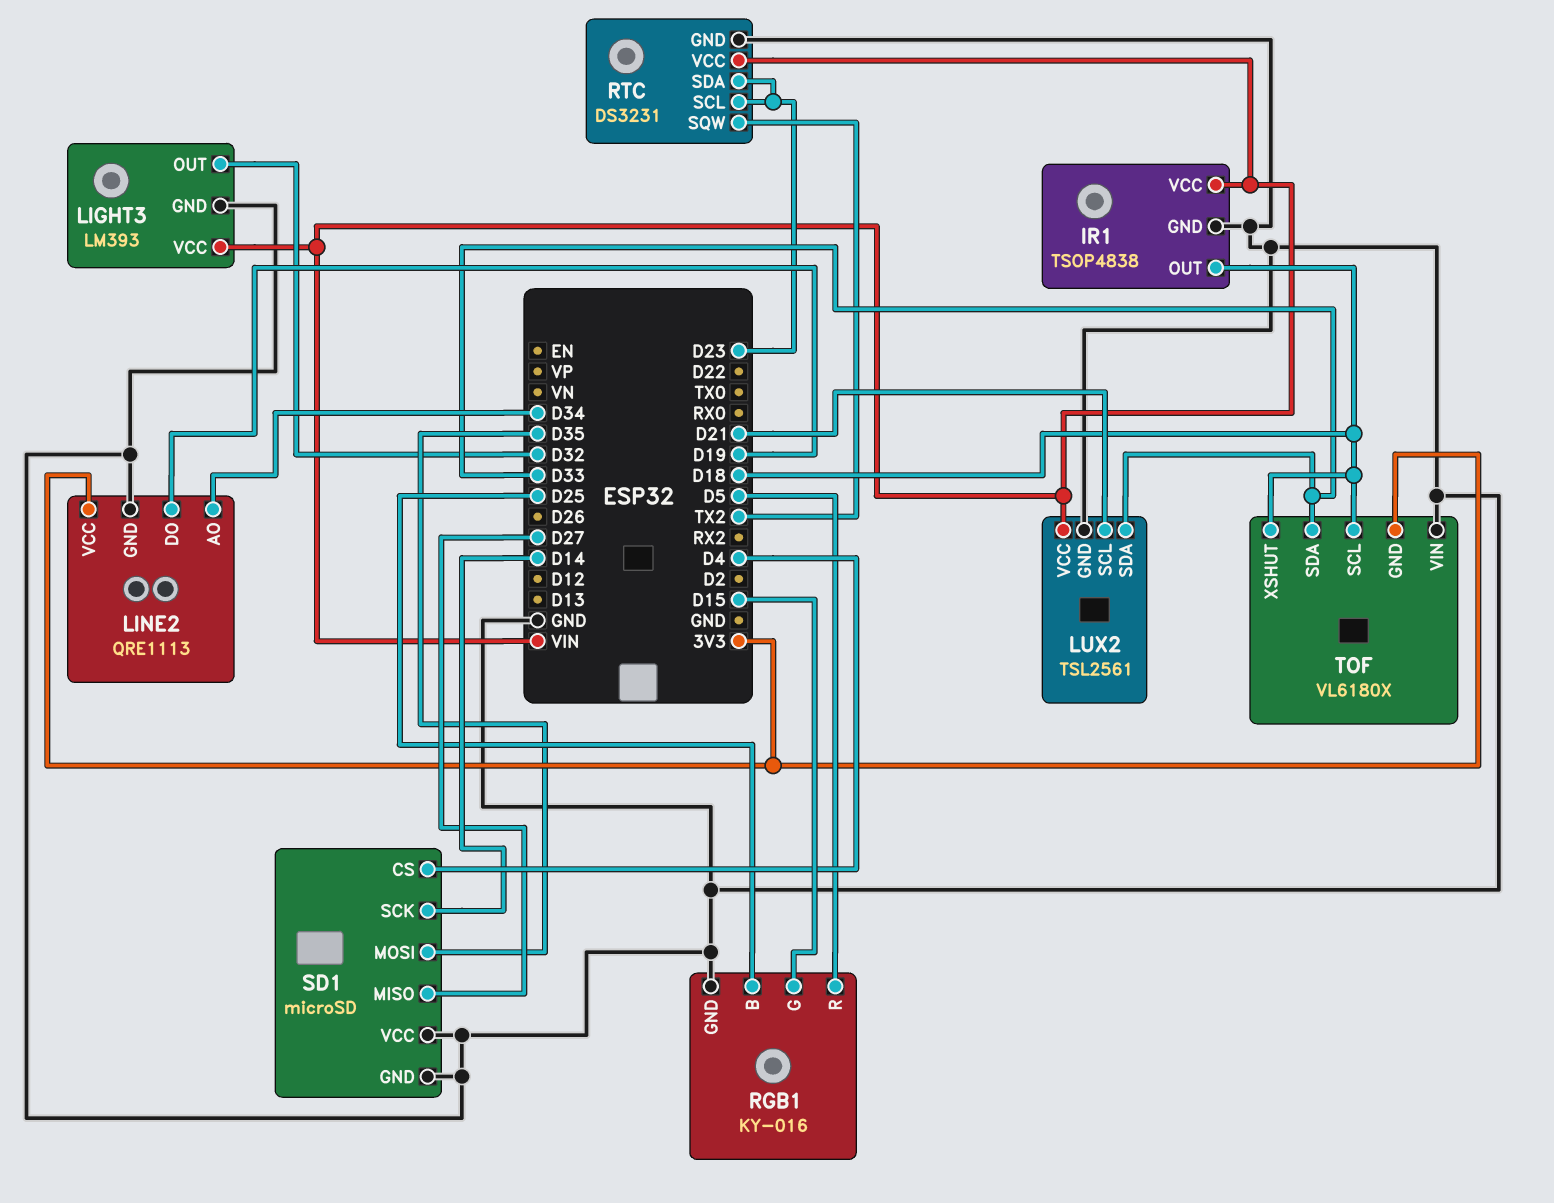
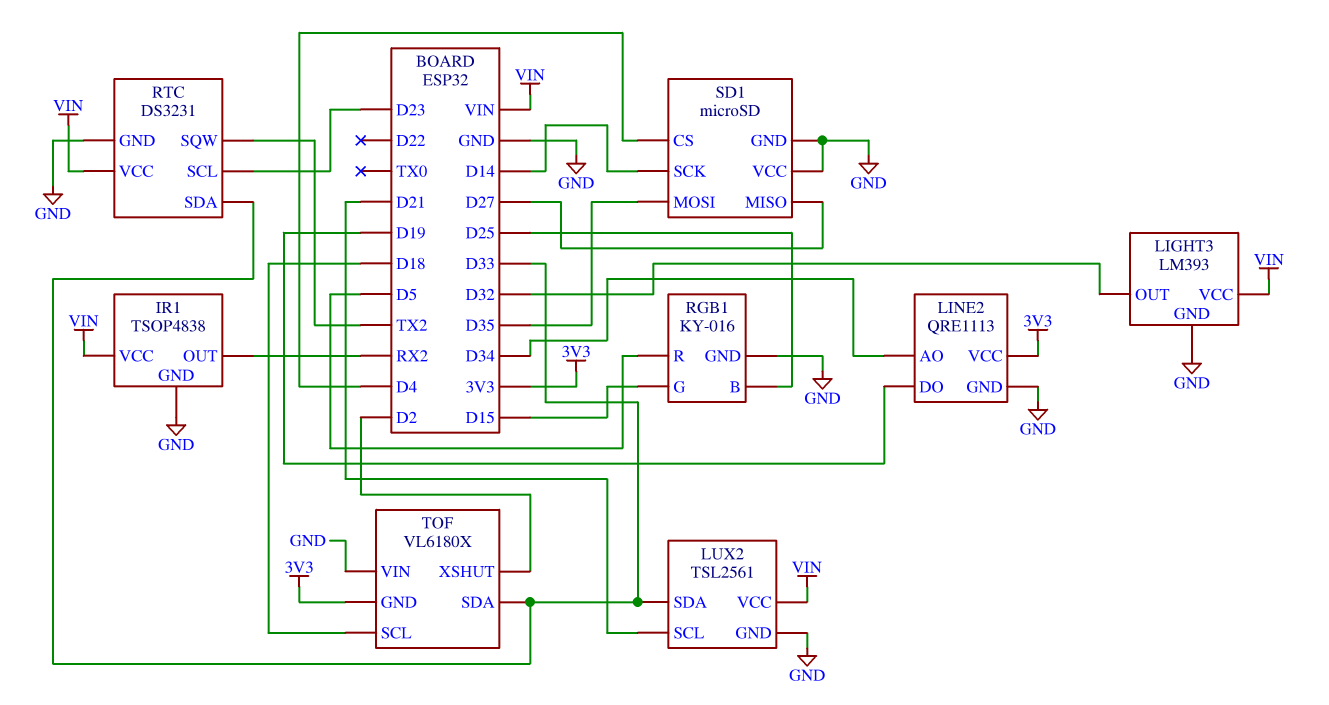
IR1 pin OUT: D18 -> RX2
RTC pin SDA: D23 -> D33
TOF pin XSHUT: D18 -> D2

